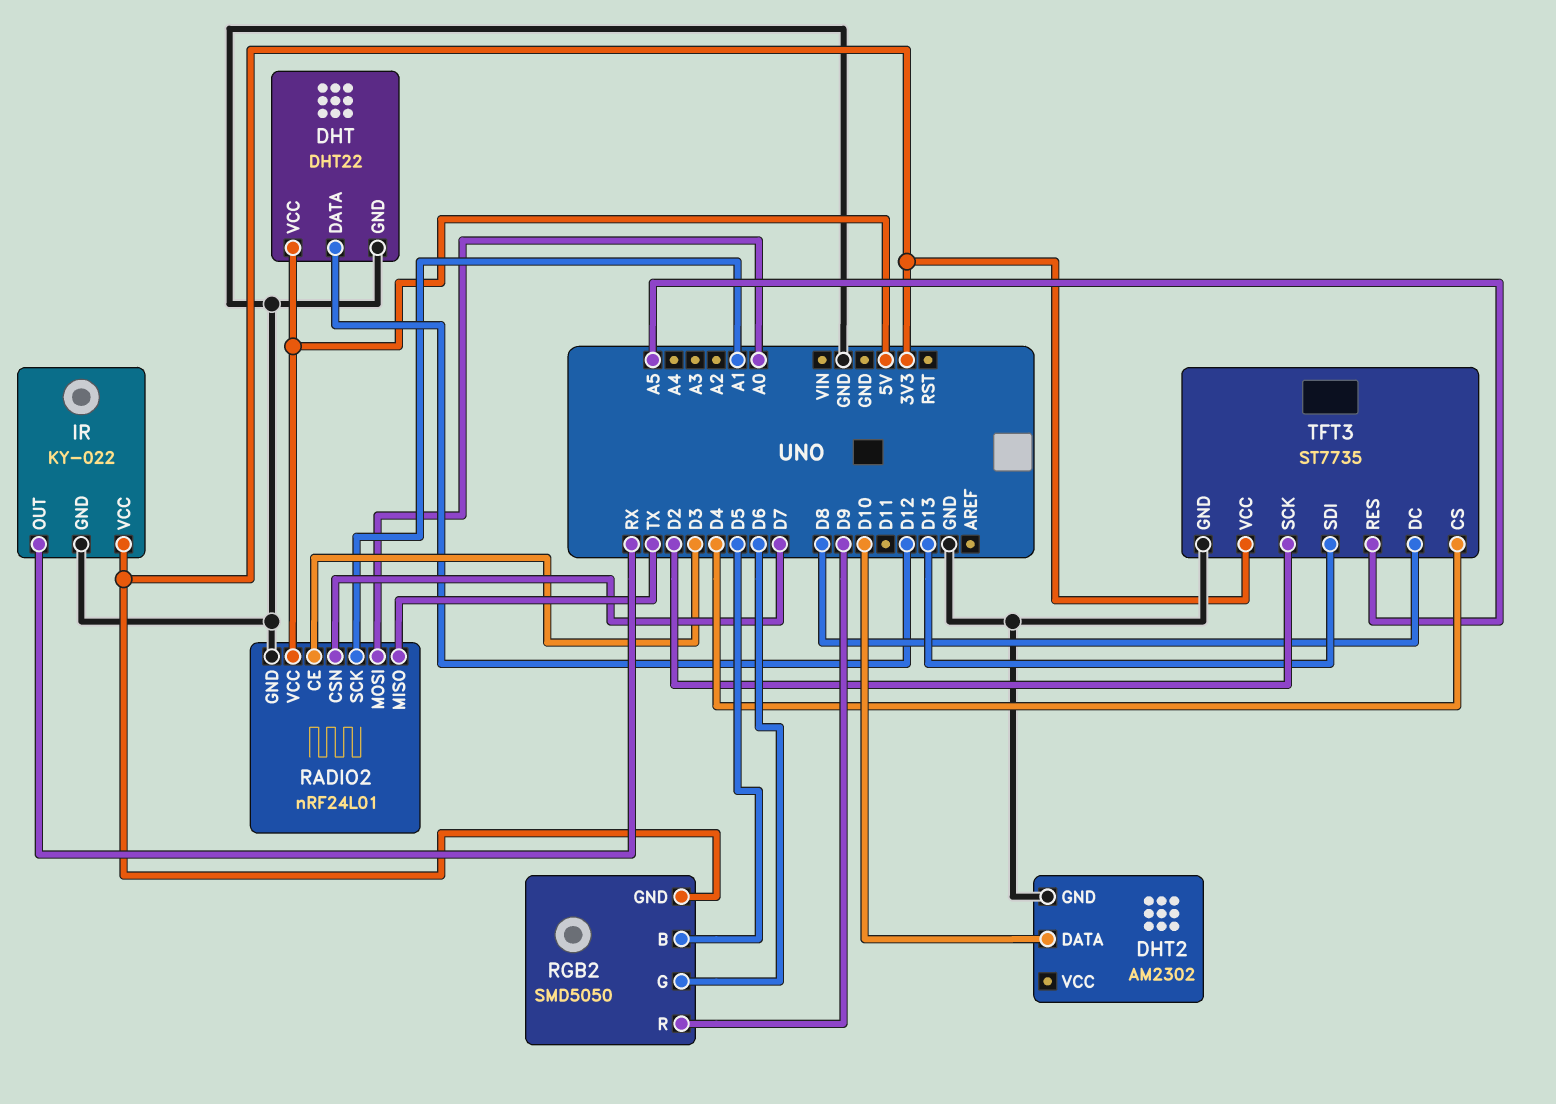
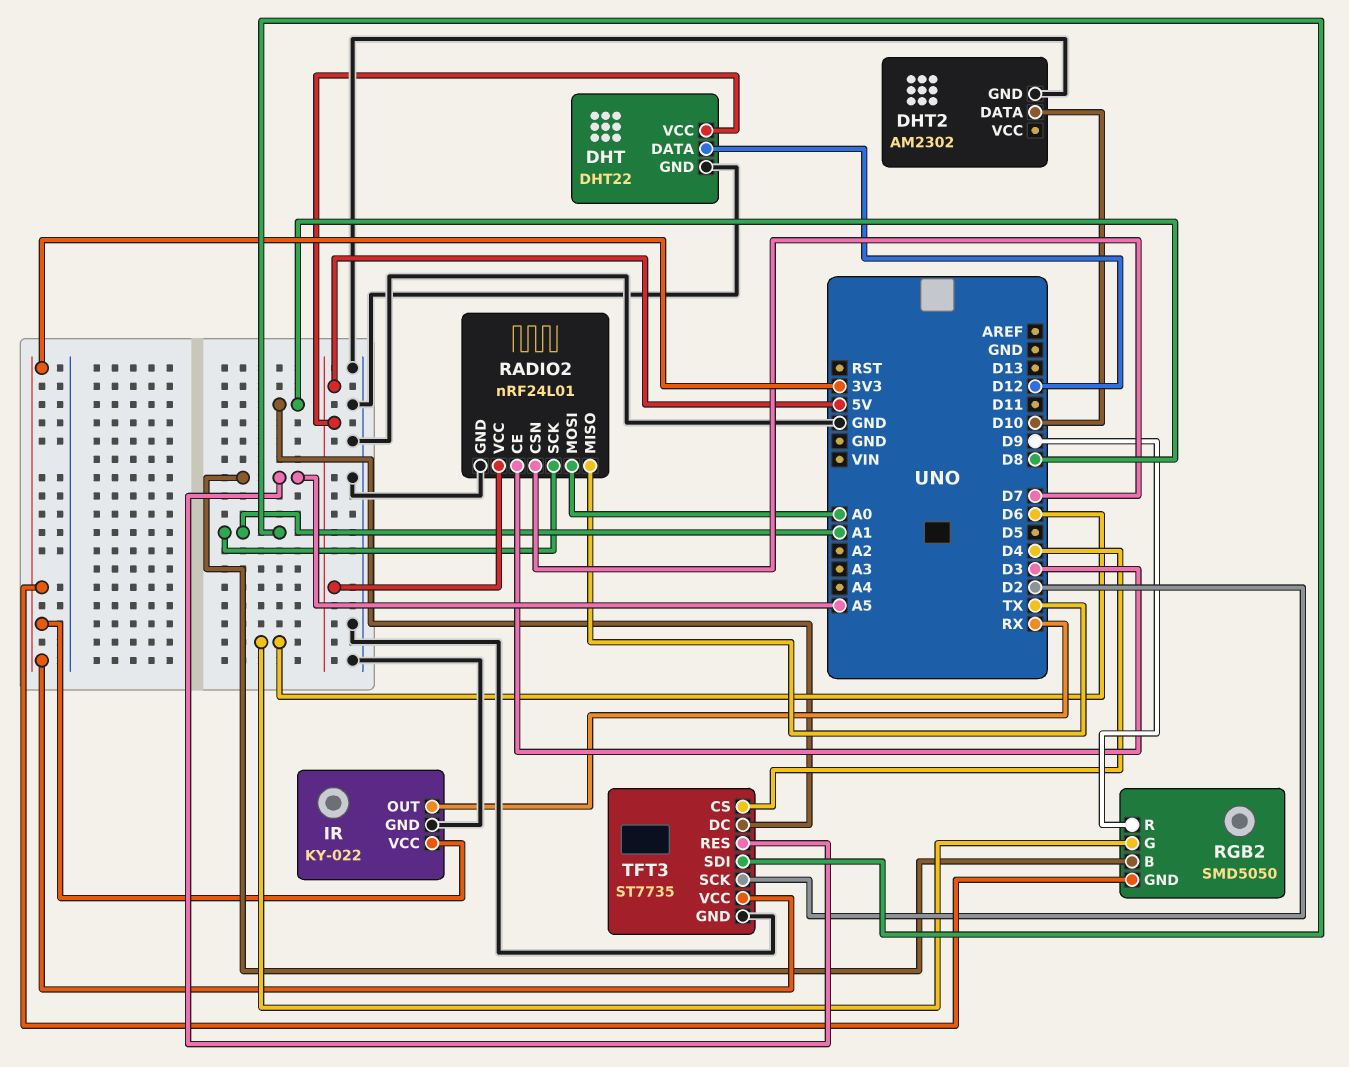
RGB2 pin B: D5 -> A5
TFT3 pin SDI: D13 -> A1

